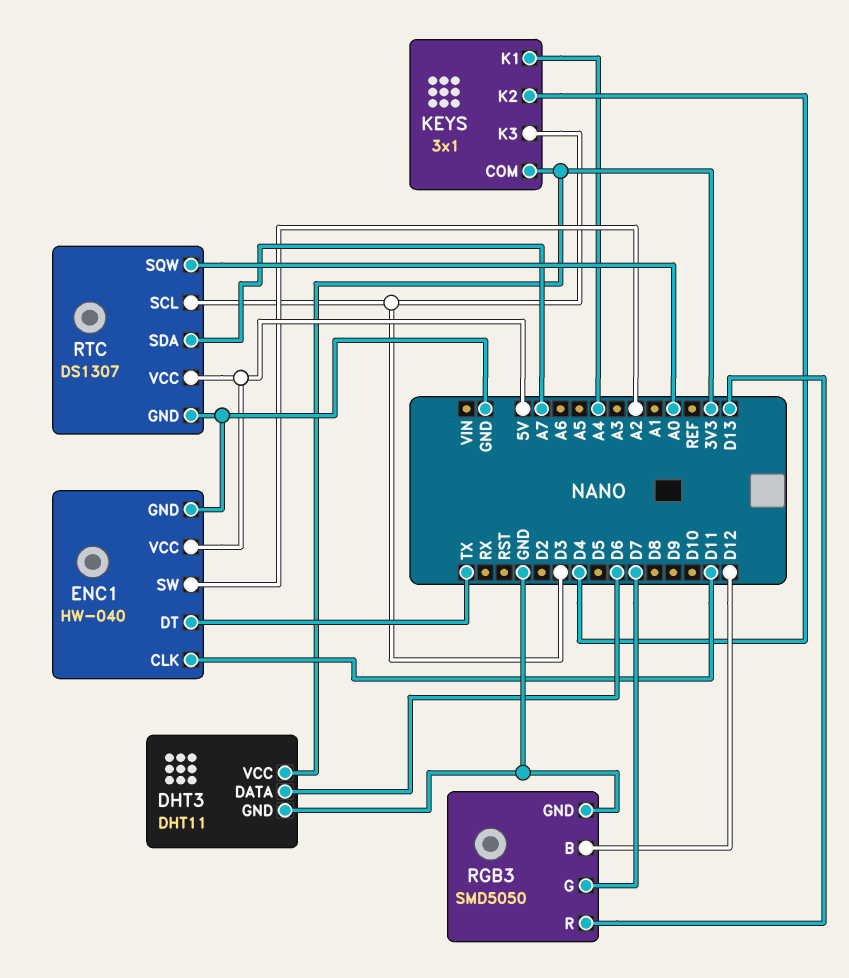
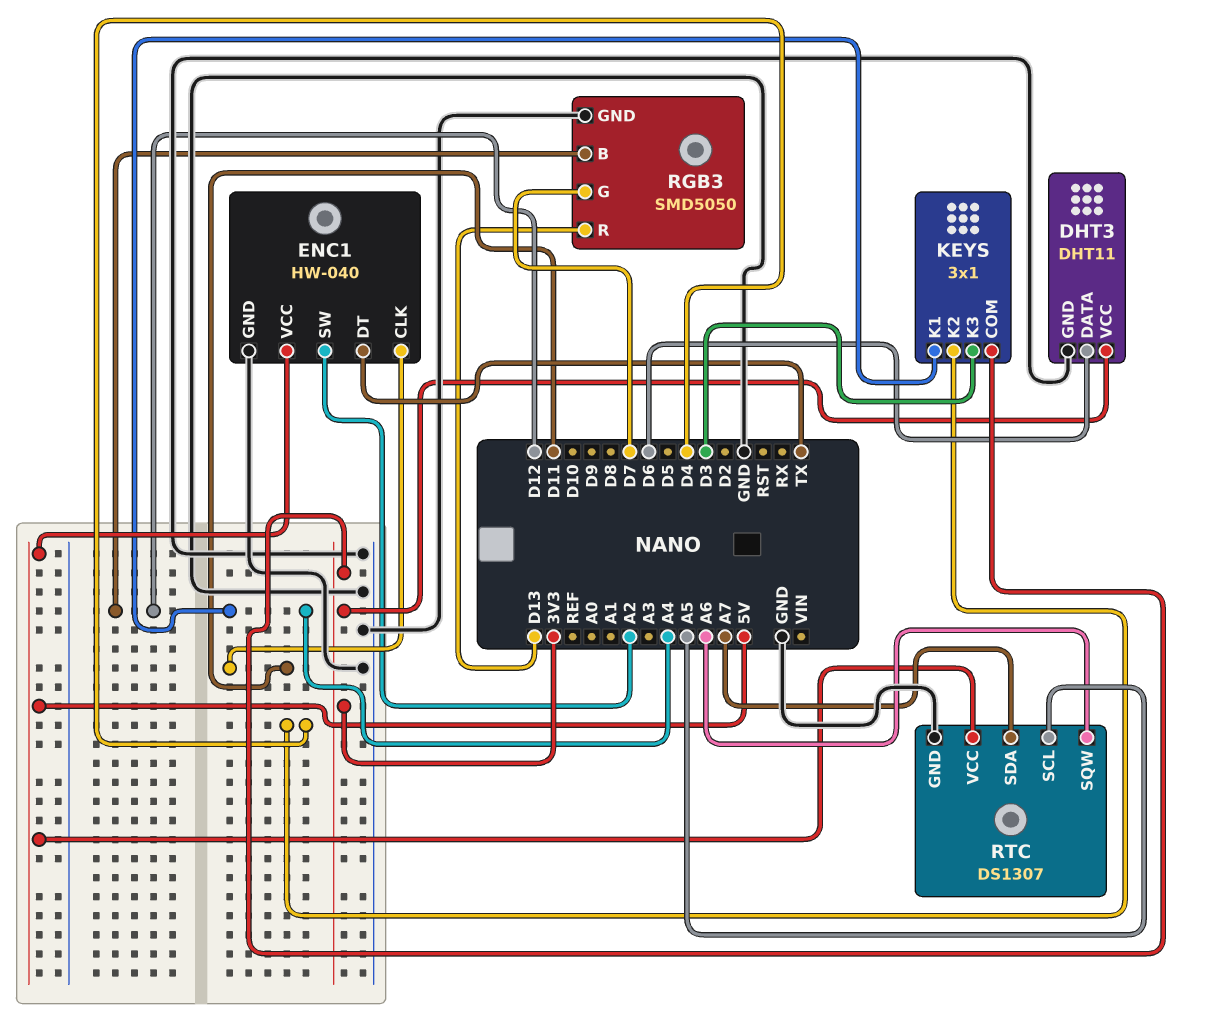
RTC pin SCL: D3 -> A5
RTC pin SQW: A0 -> A6

